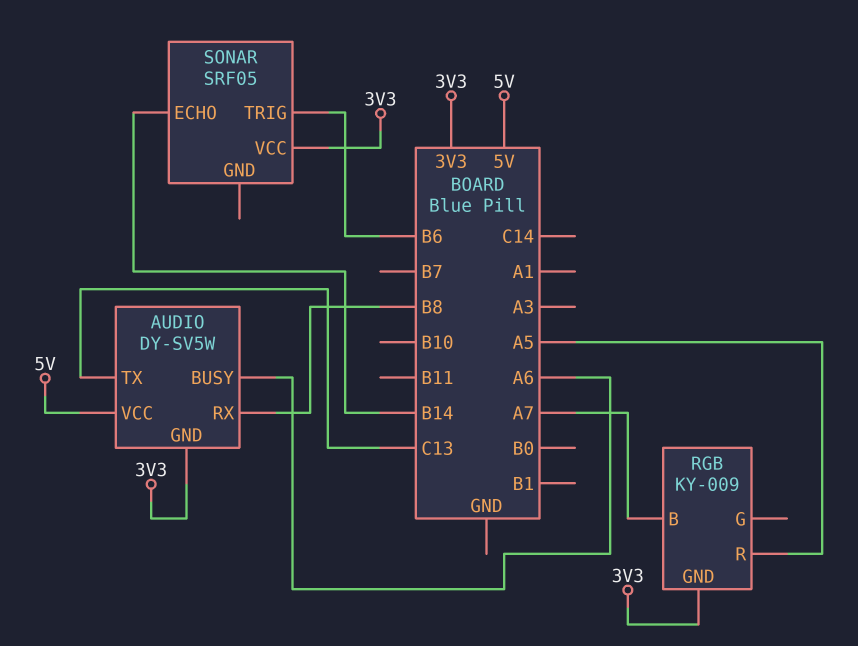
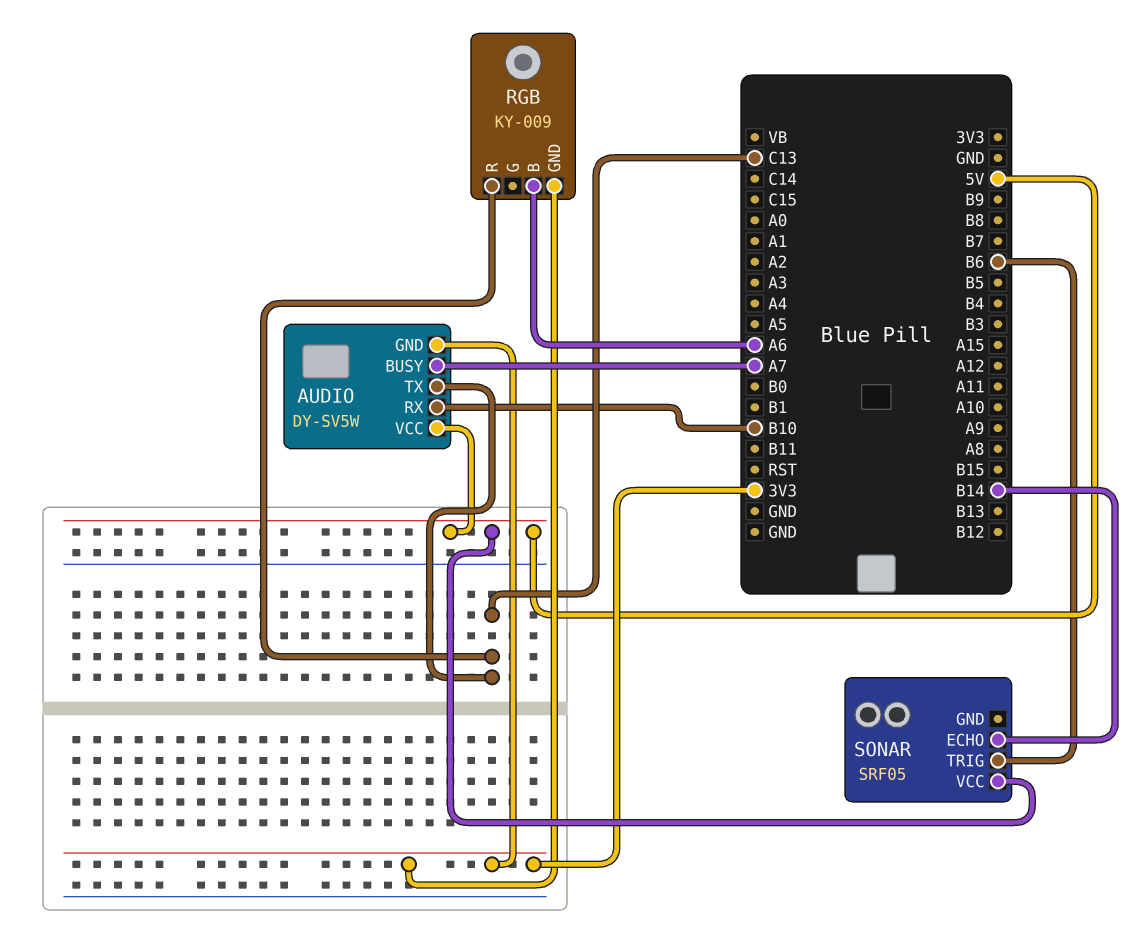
AUDIO pin BUSY: A6 -> A7
AUDIO pin RX: B8 -> B10
RGB pin B: A7 -> A6
RGB pin R: A5 -> C13
SONAR pin VCC: 3V3 -> 5V

